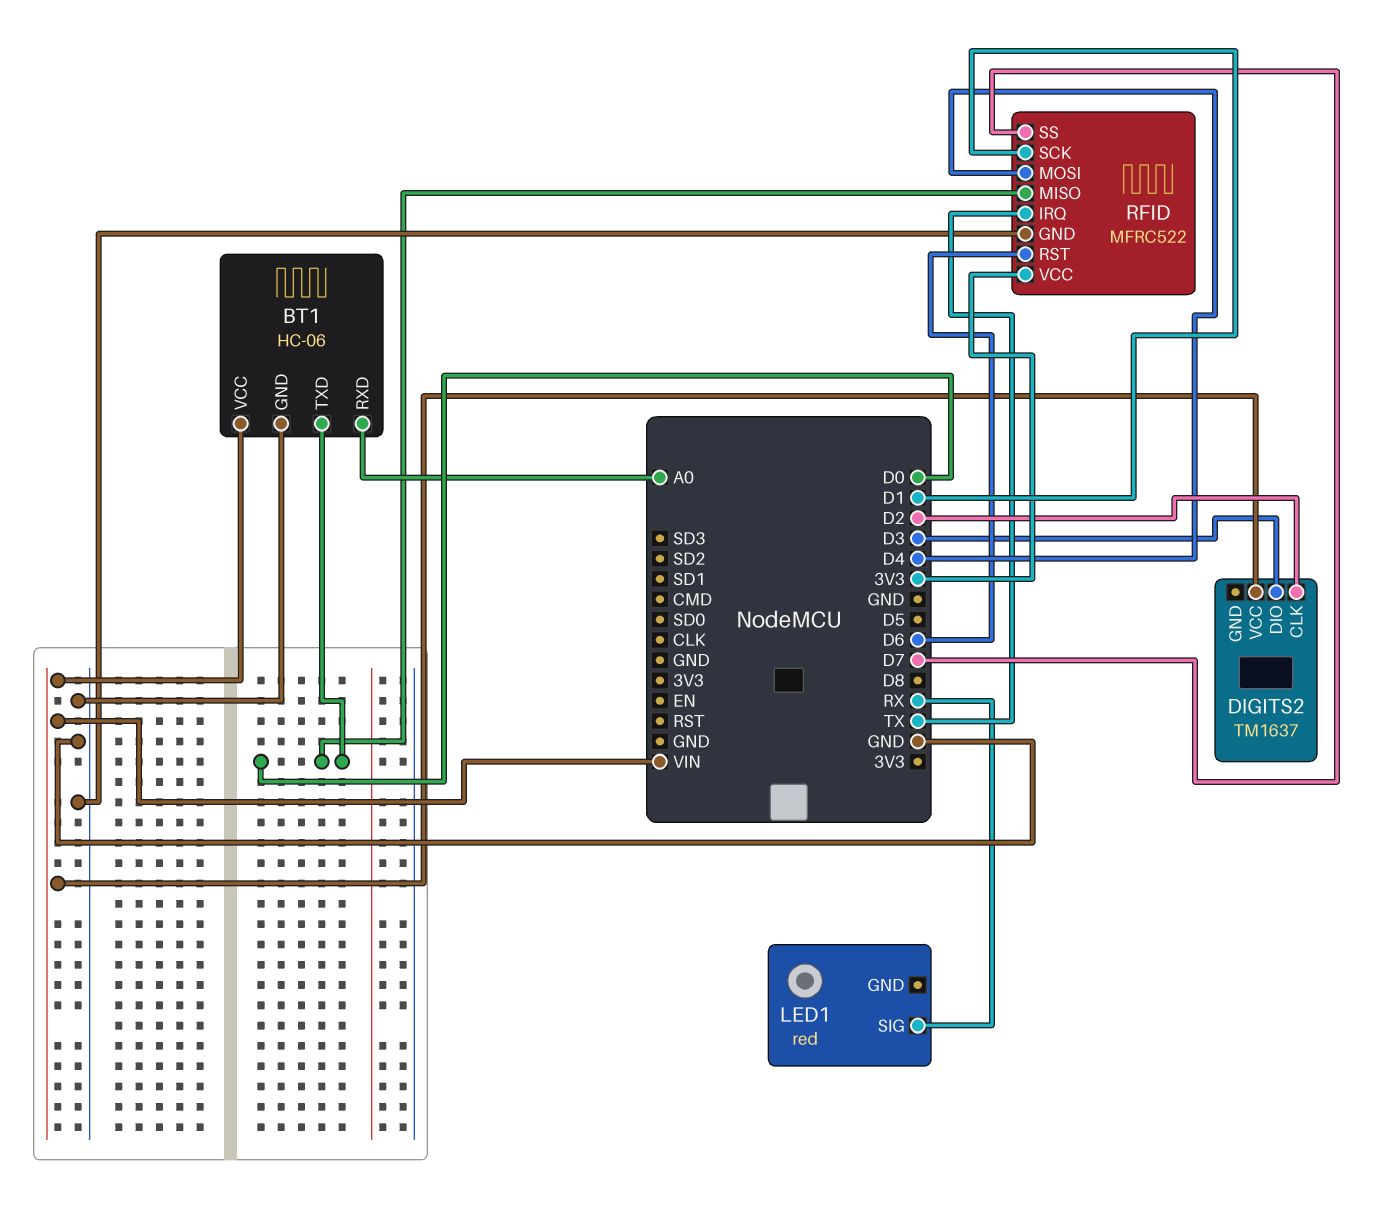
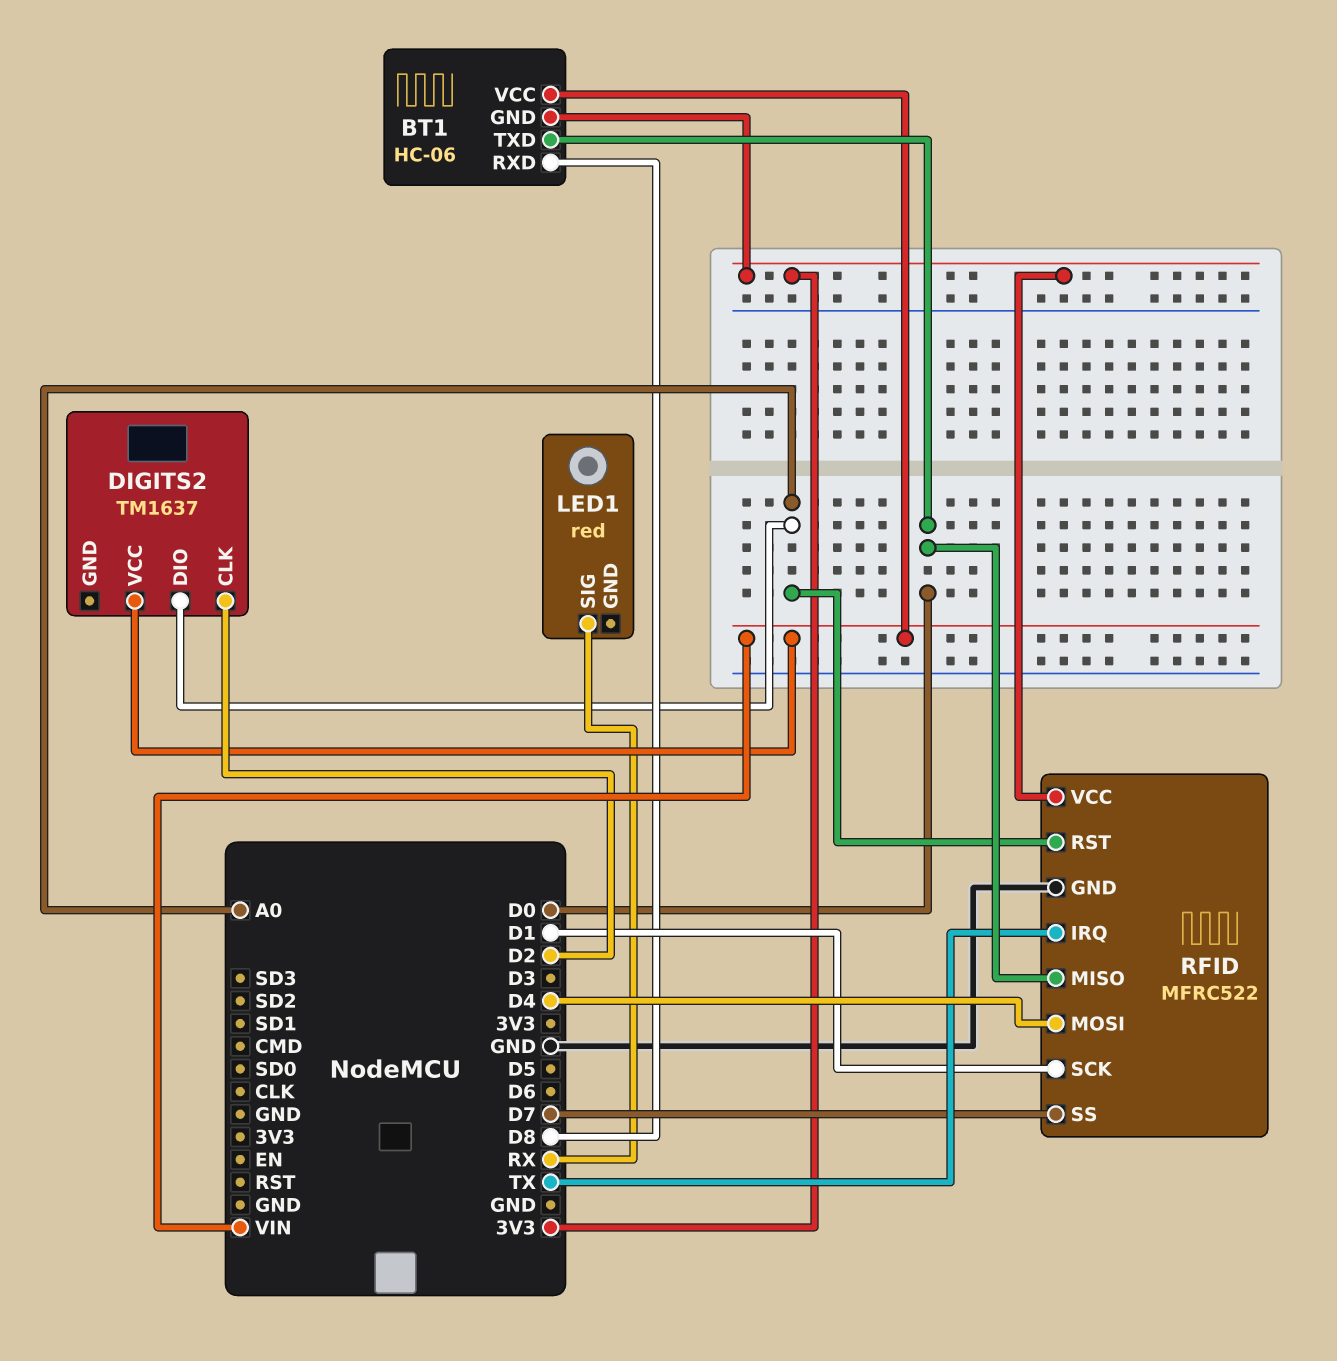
BT1 pin GND: GND -> 3V3
BT1 pin RXD: A0 -> D8
DIGITS2 pin DIO: D3 -> A0
RFID pin RST: D6 -> A0

